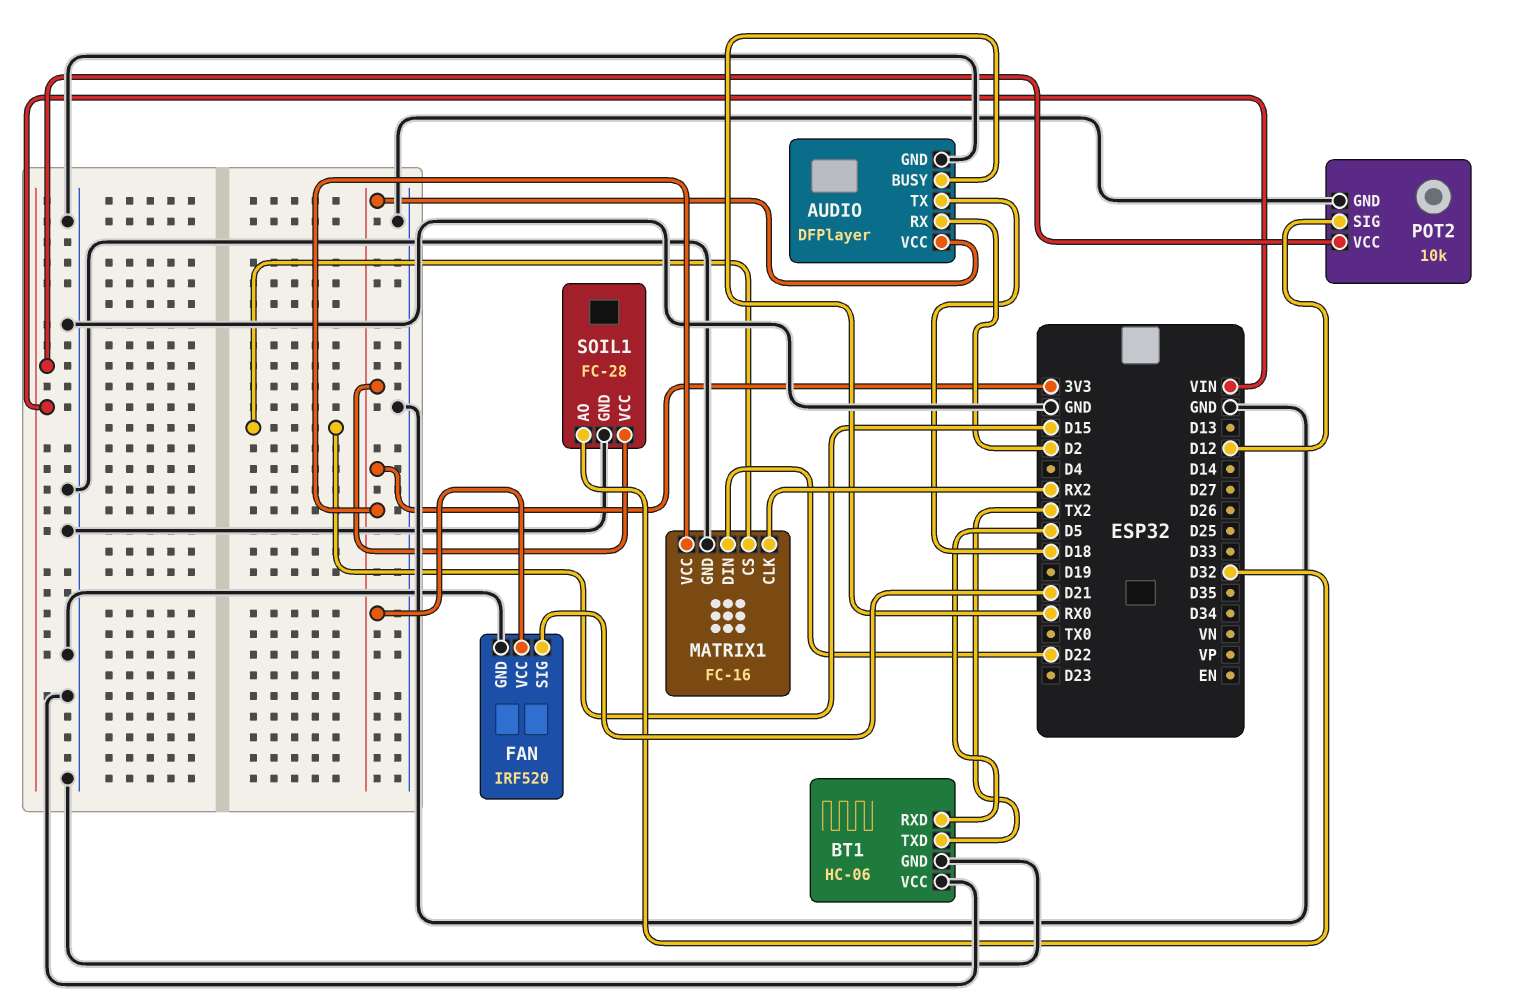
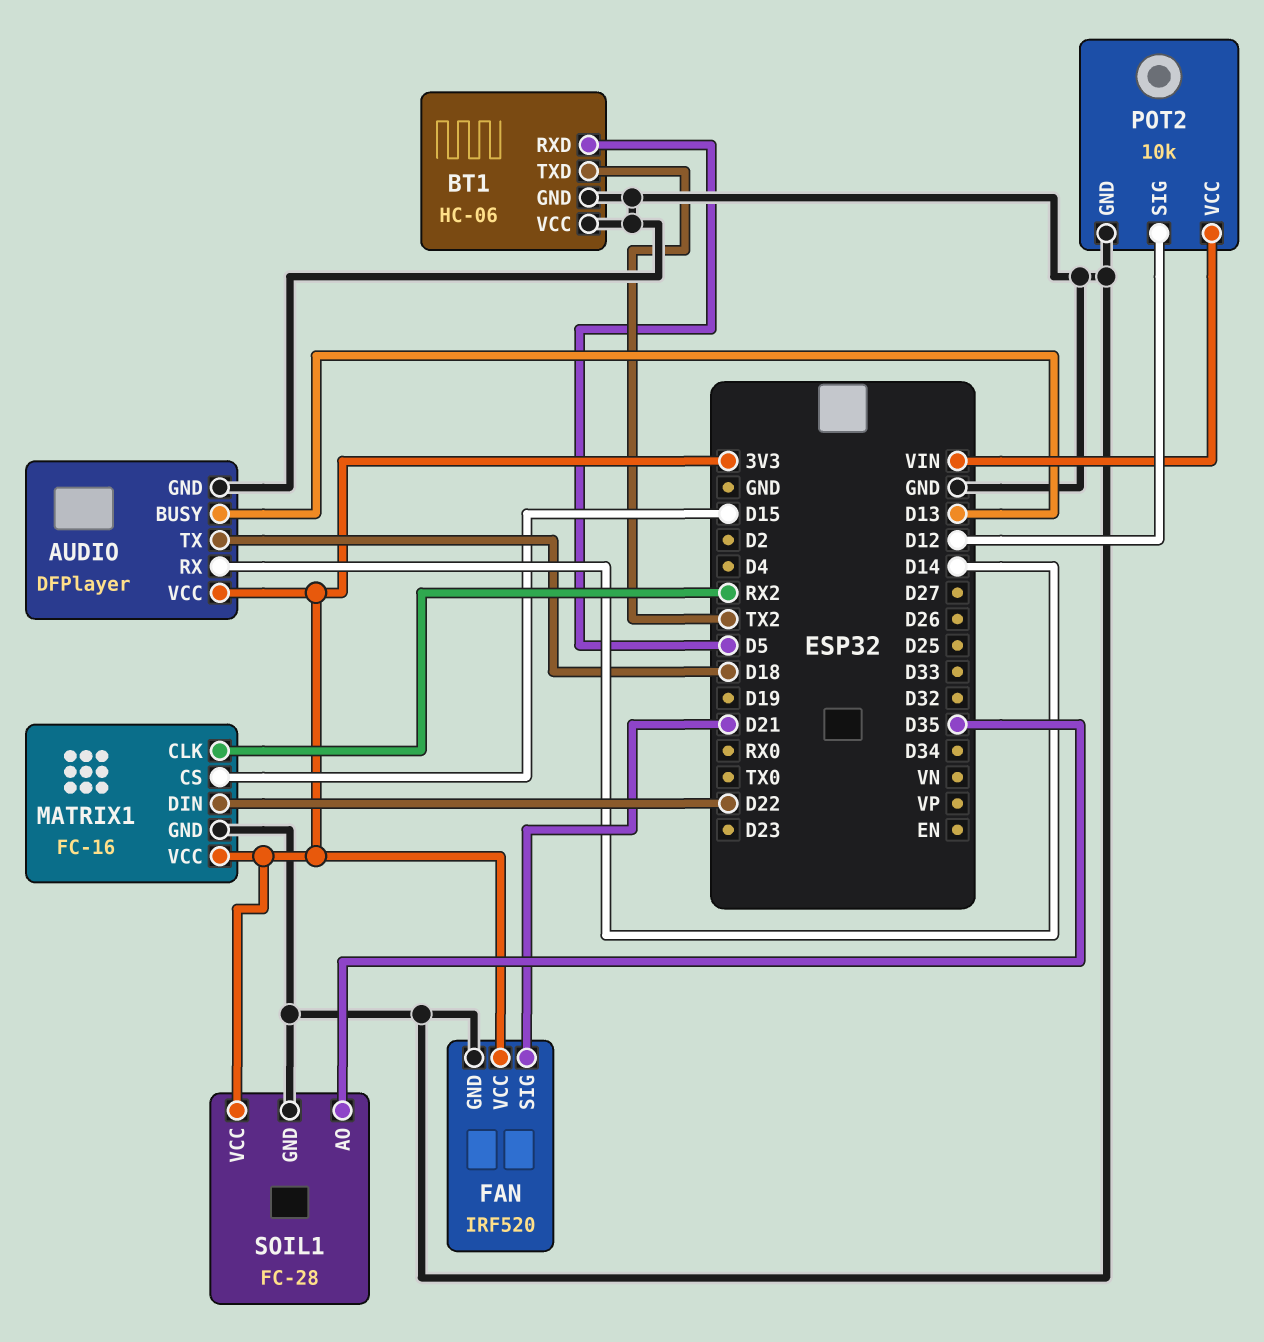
AUDIO pin BUSY: RX0 -> D13
AUDIO pin RX: D2 -> D14
SOIL1 pin AO: D32 -> D35

